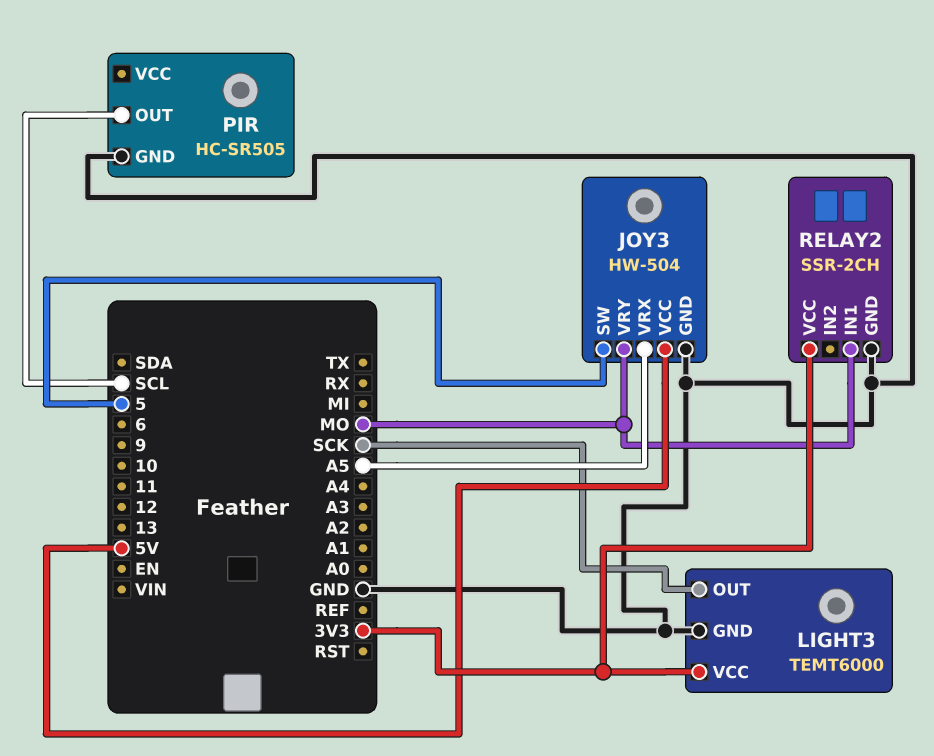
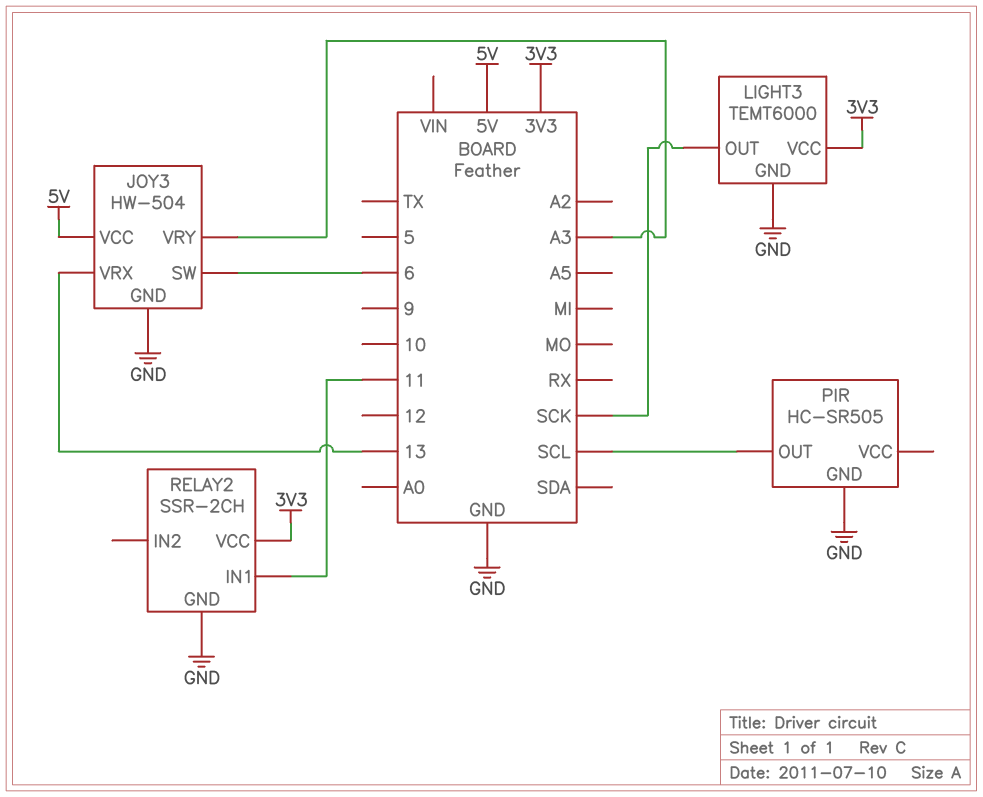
JOY3 pin SW: 5 -> 6
JOY3 pin VRX: A5 -> 13
JOY3 pin VRY: MO -> A3
RELAY2 pin IN1: MO -> 11

